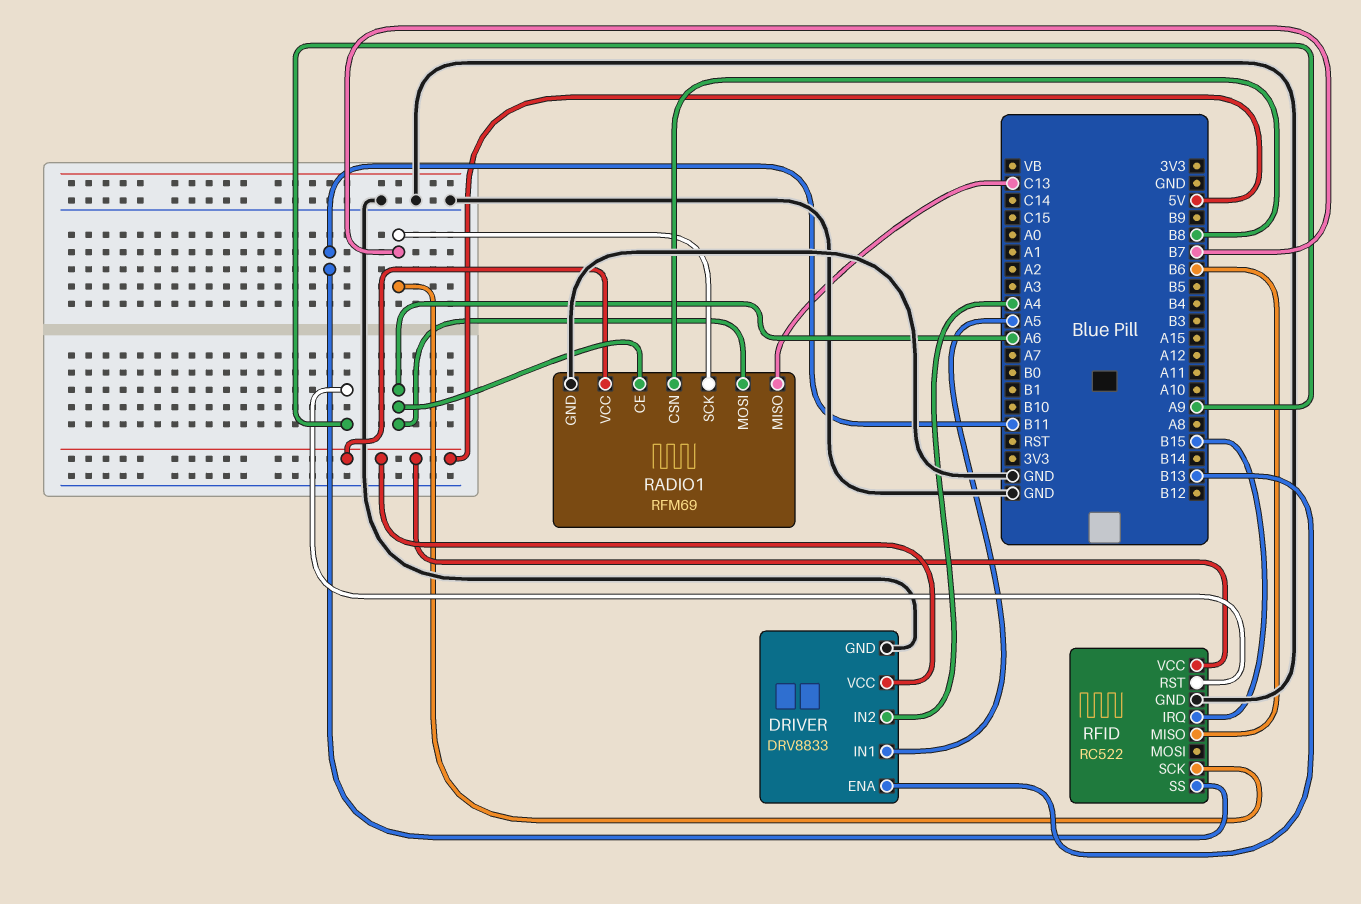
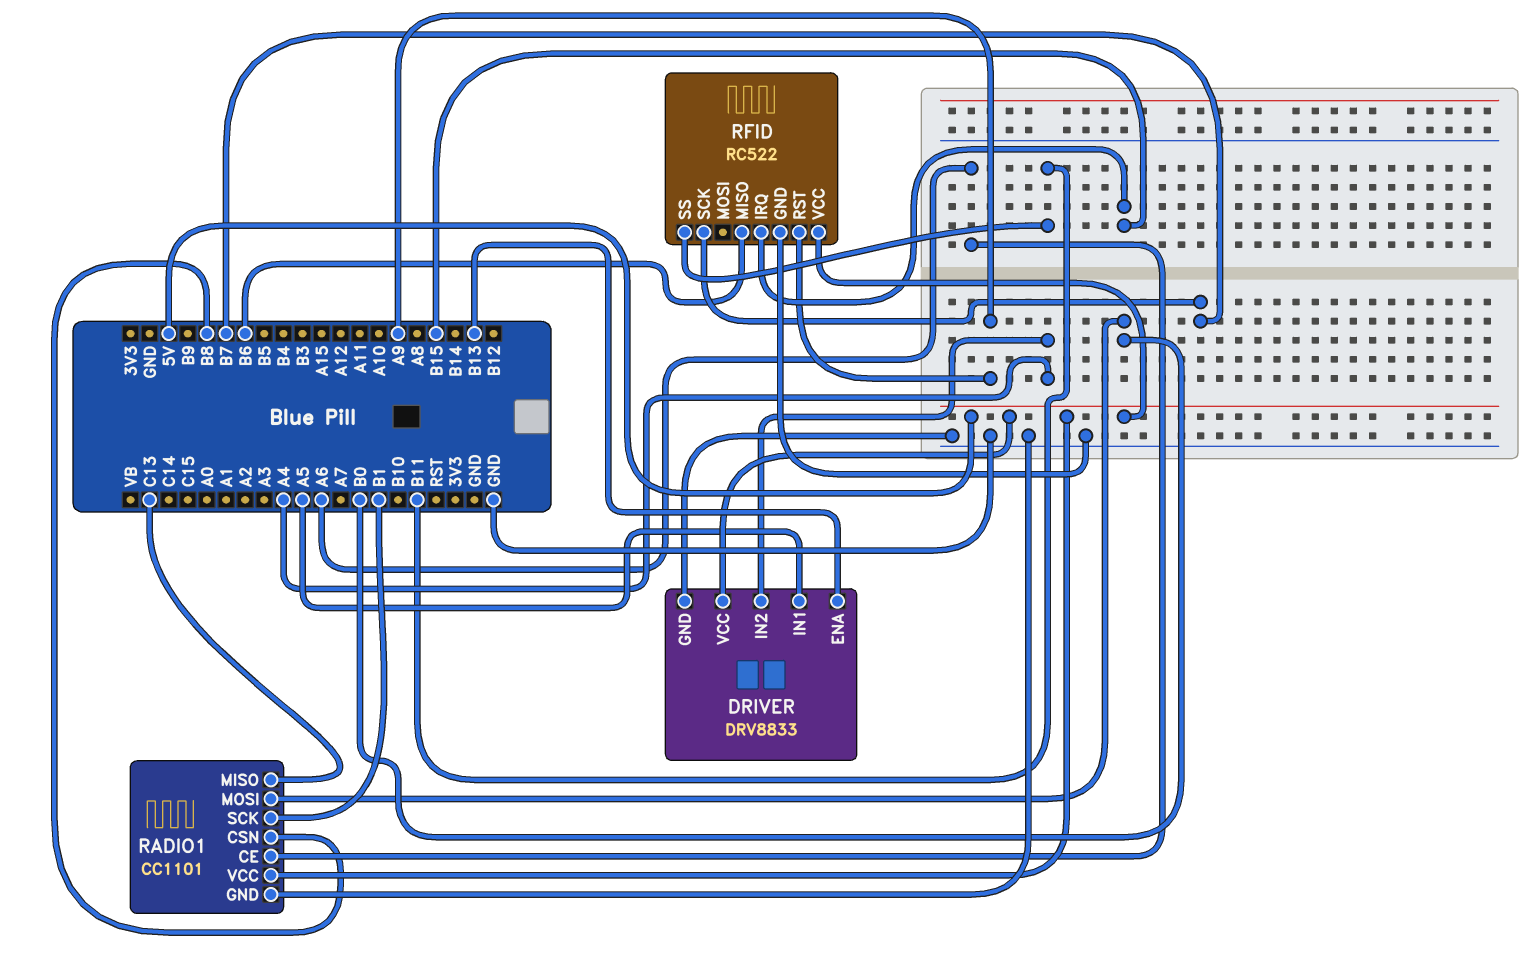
RADIO1: RFM69 -> CC1101
RADIO1 pin MOSI: A6 -> B0
RADIO1 pin SCK: B7 -> B1

